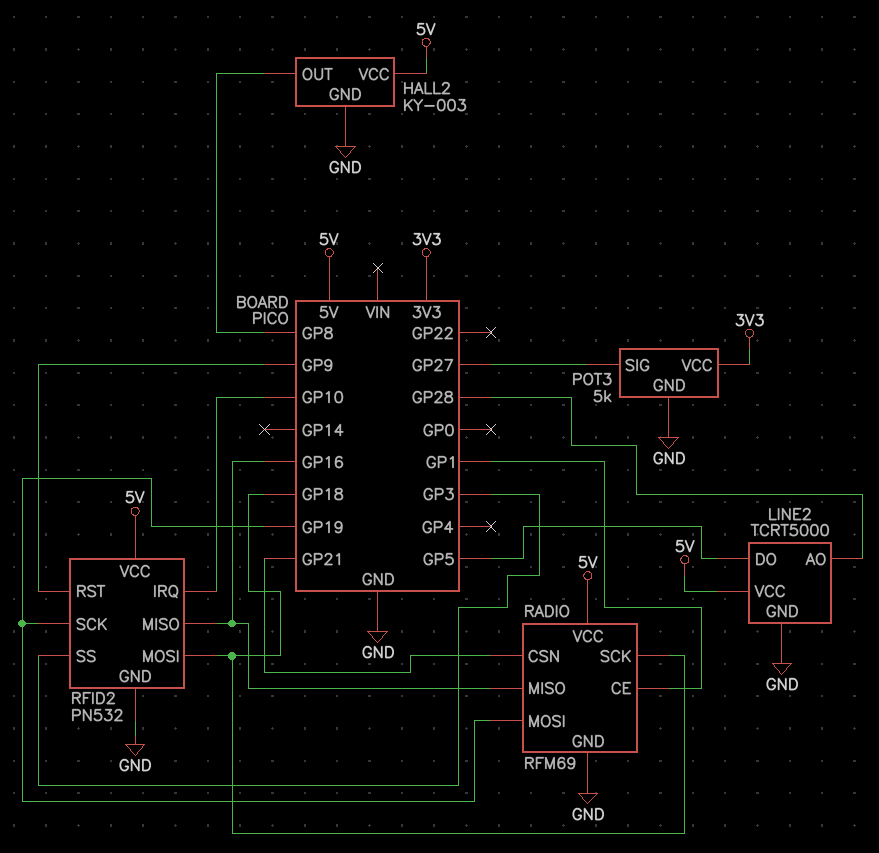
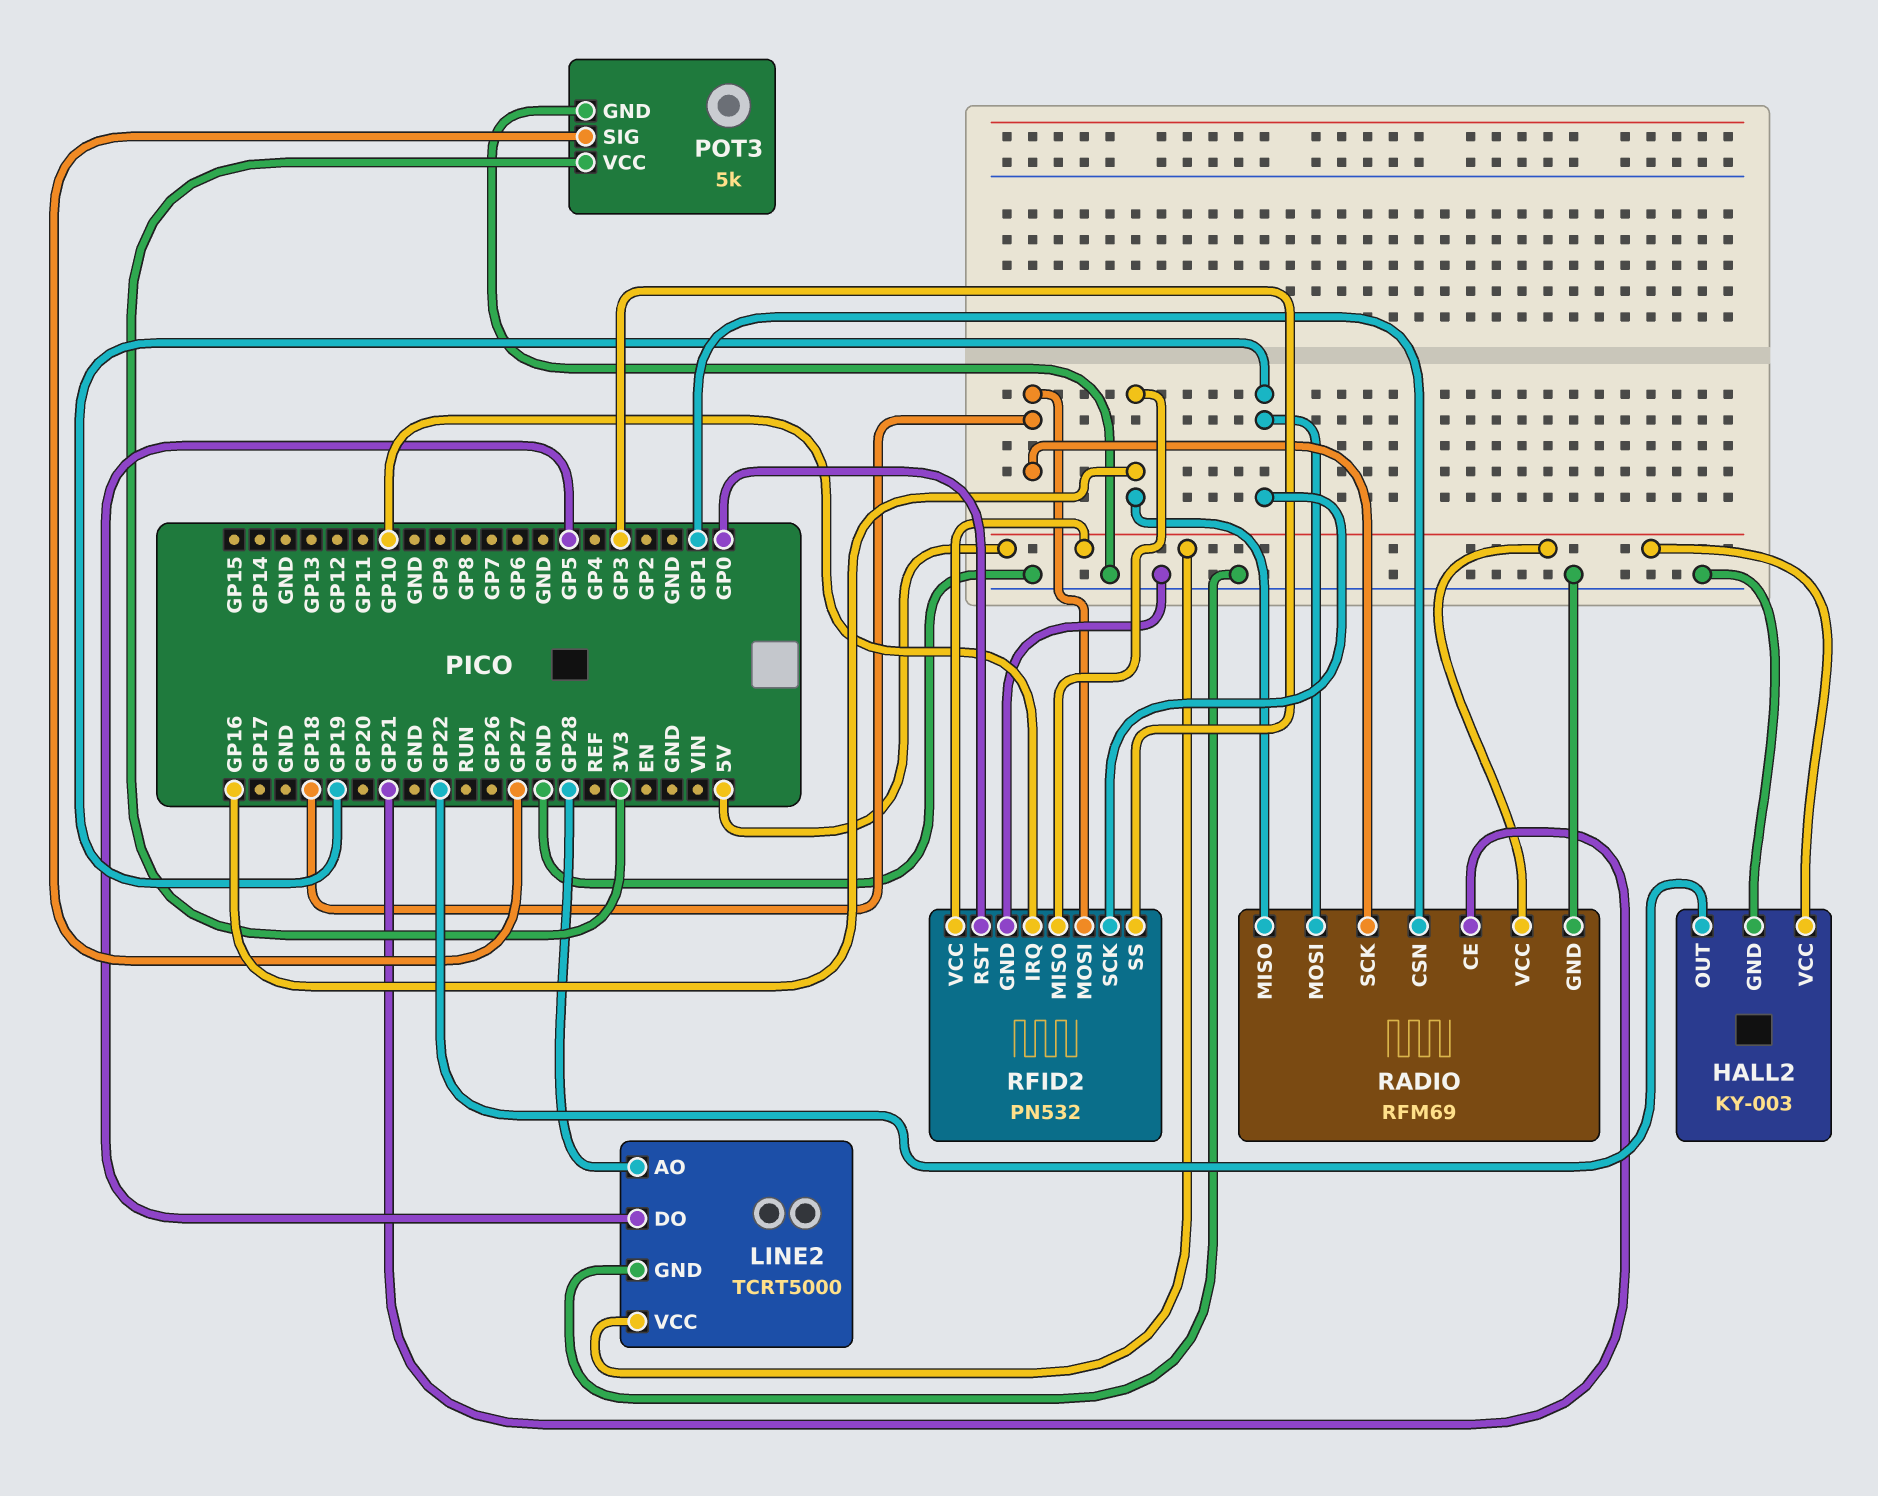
HALL2 pin OUT: GP8 -> GP22
RADIO pin CE: GP1 -> GP21
RADIO pin CSN: GP21 -> GP1
RFID2 pin RST: GP9 -> GP0

